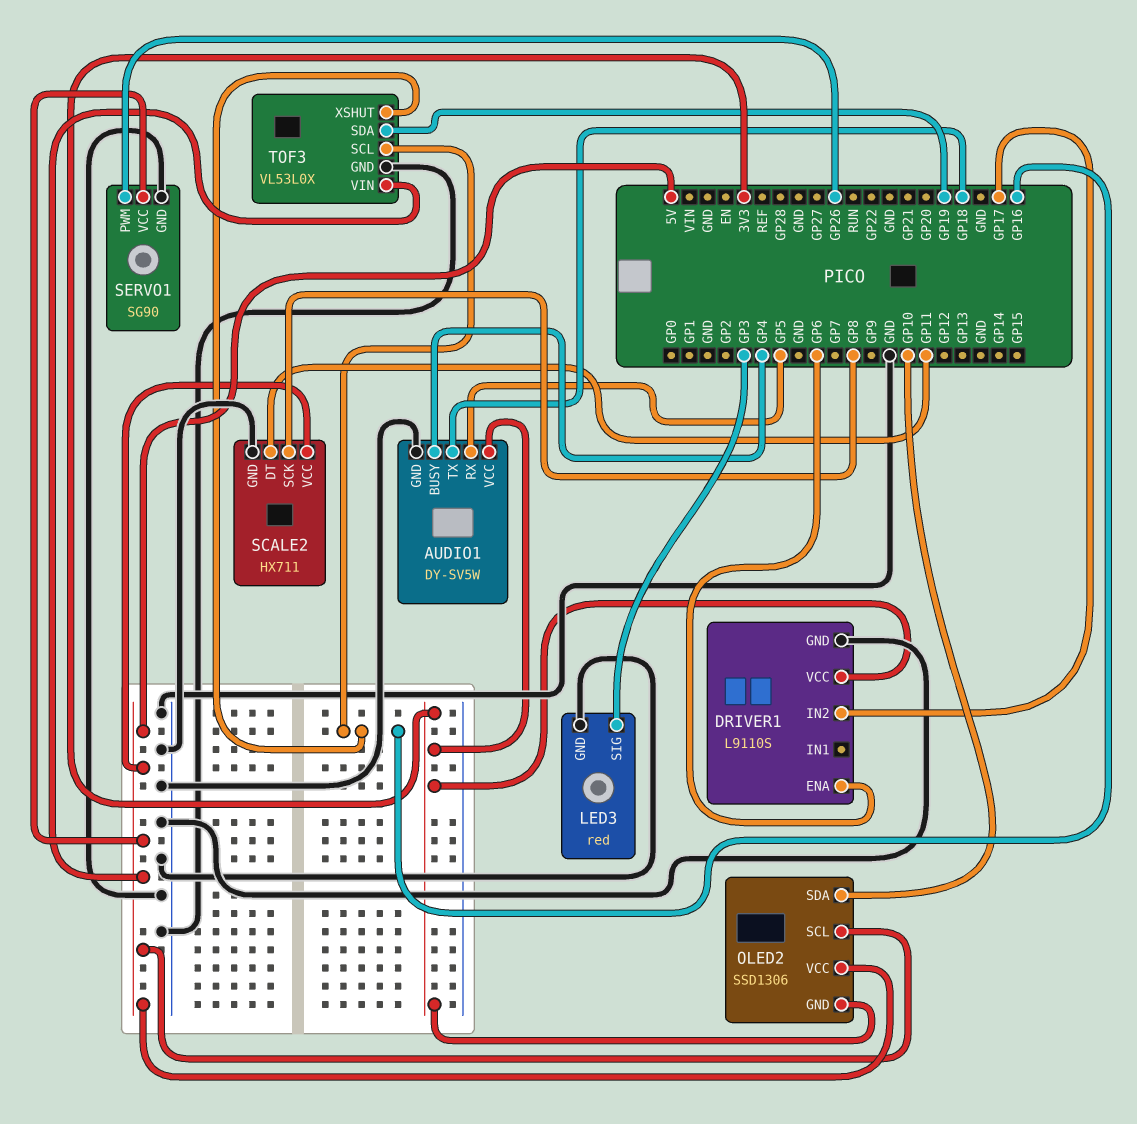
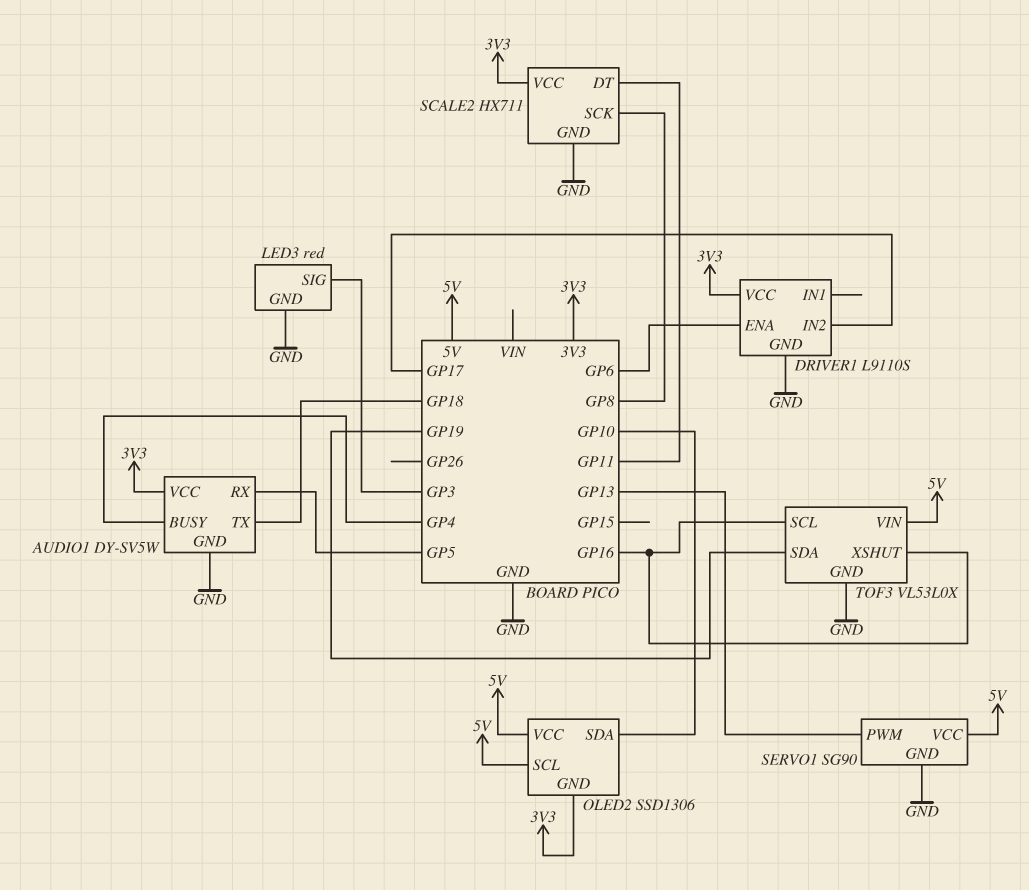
SCALE2 pin VCC: 5V -> 3V3
SERVO1 pin PWM: GP26 -> GP13

